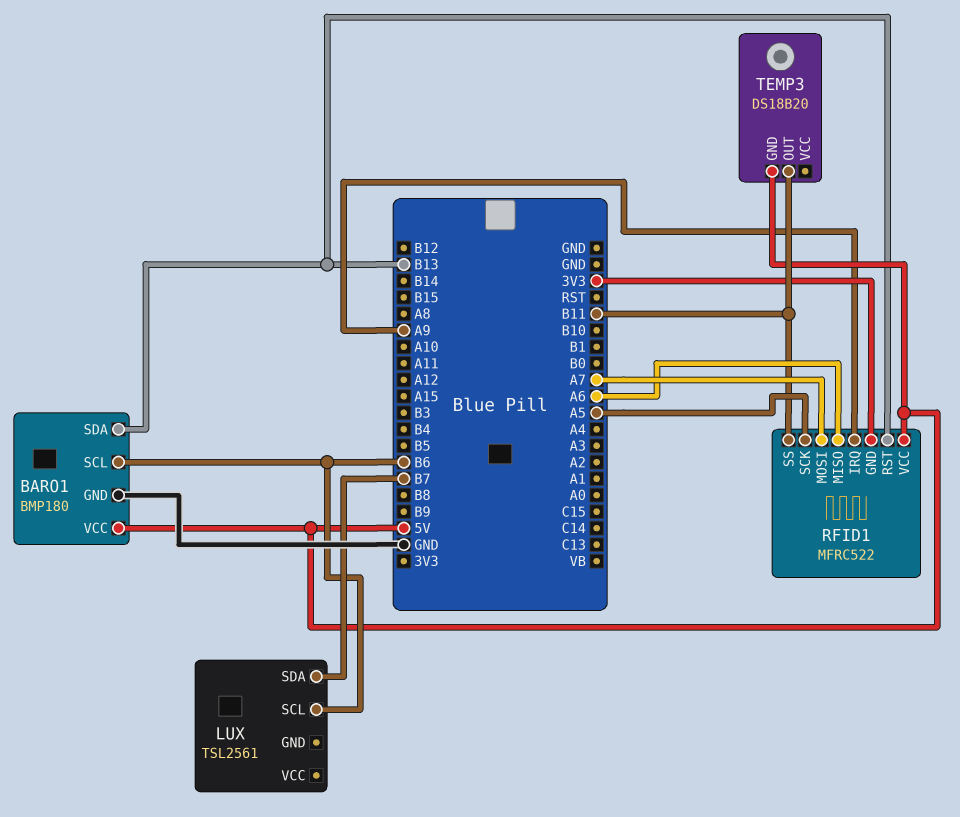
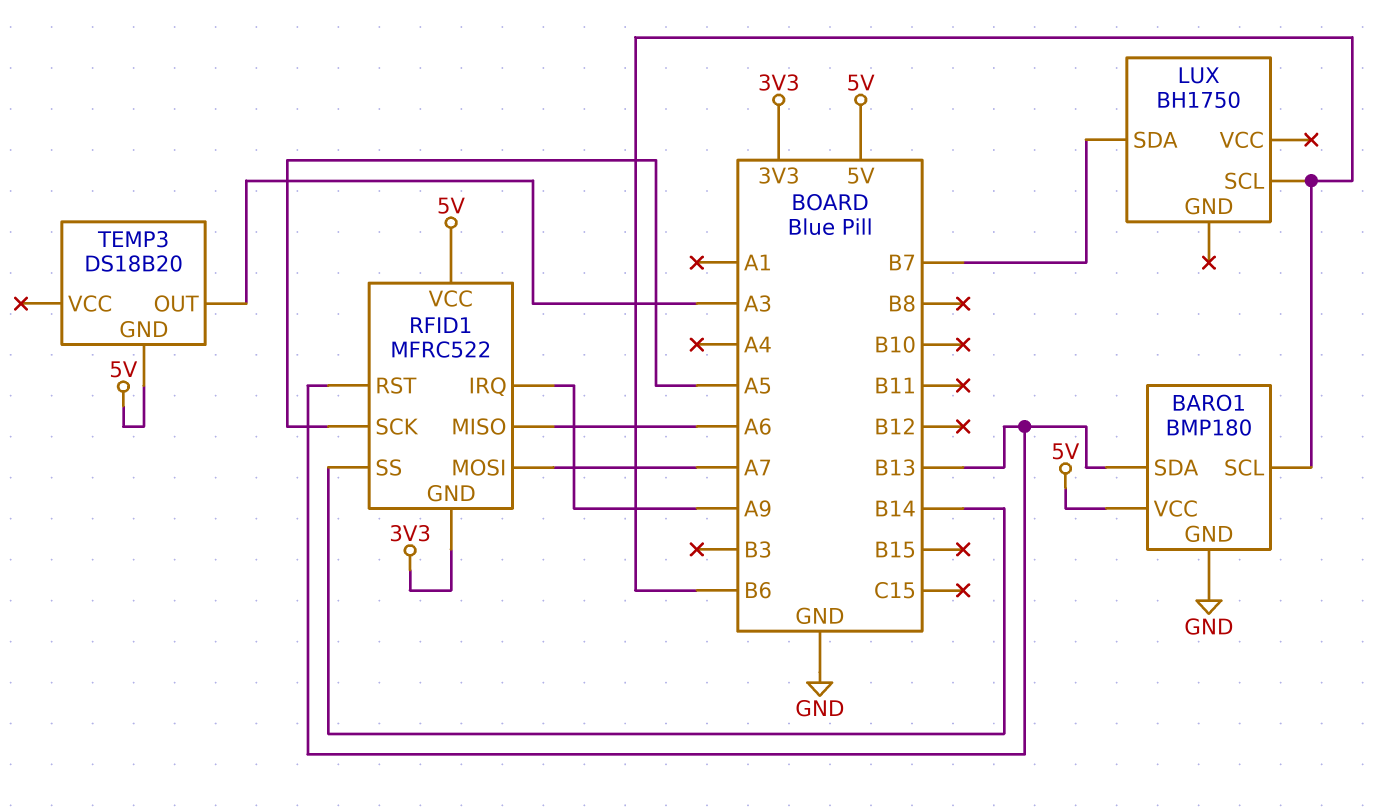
LUX: TSL2561 -> BH1750
RFID1 pin SS: B11 -> B14
TEMP3 pin OUT: B11 -> A3

